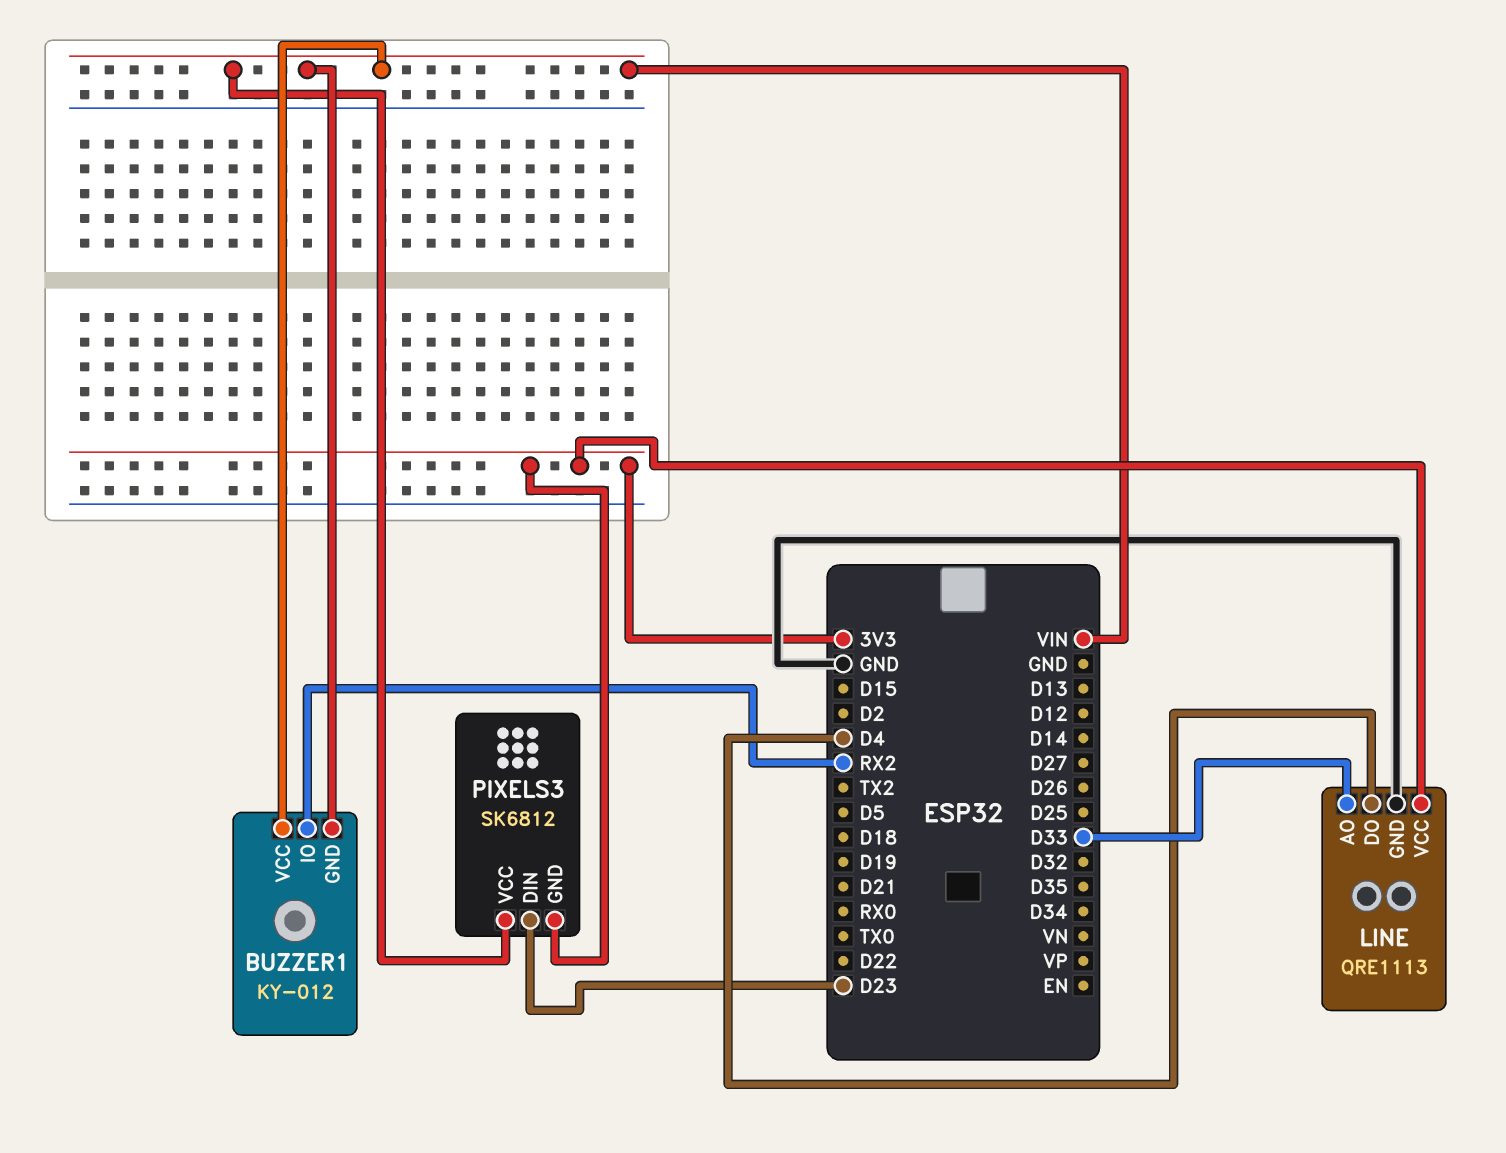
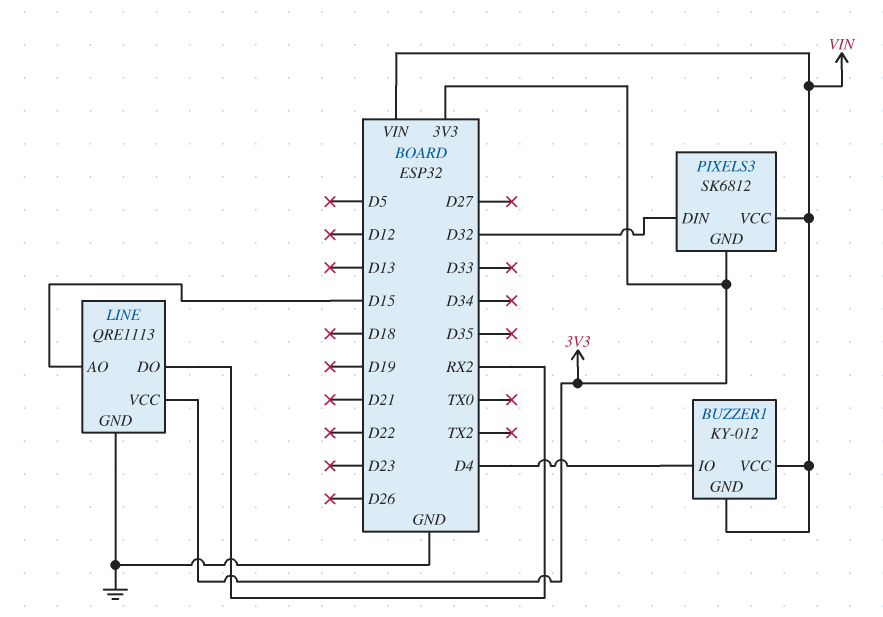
BUZZER1 pin IO: RX2 -> D4
LINE pin AO: D33 -> D15
LINE pin DO: D4 -> RX2
PIXELS3 pin DIN: D23 -> D32

